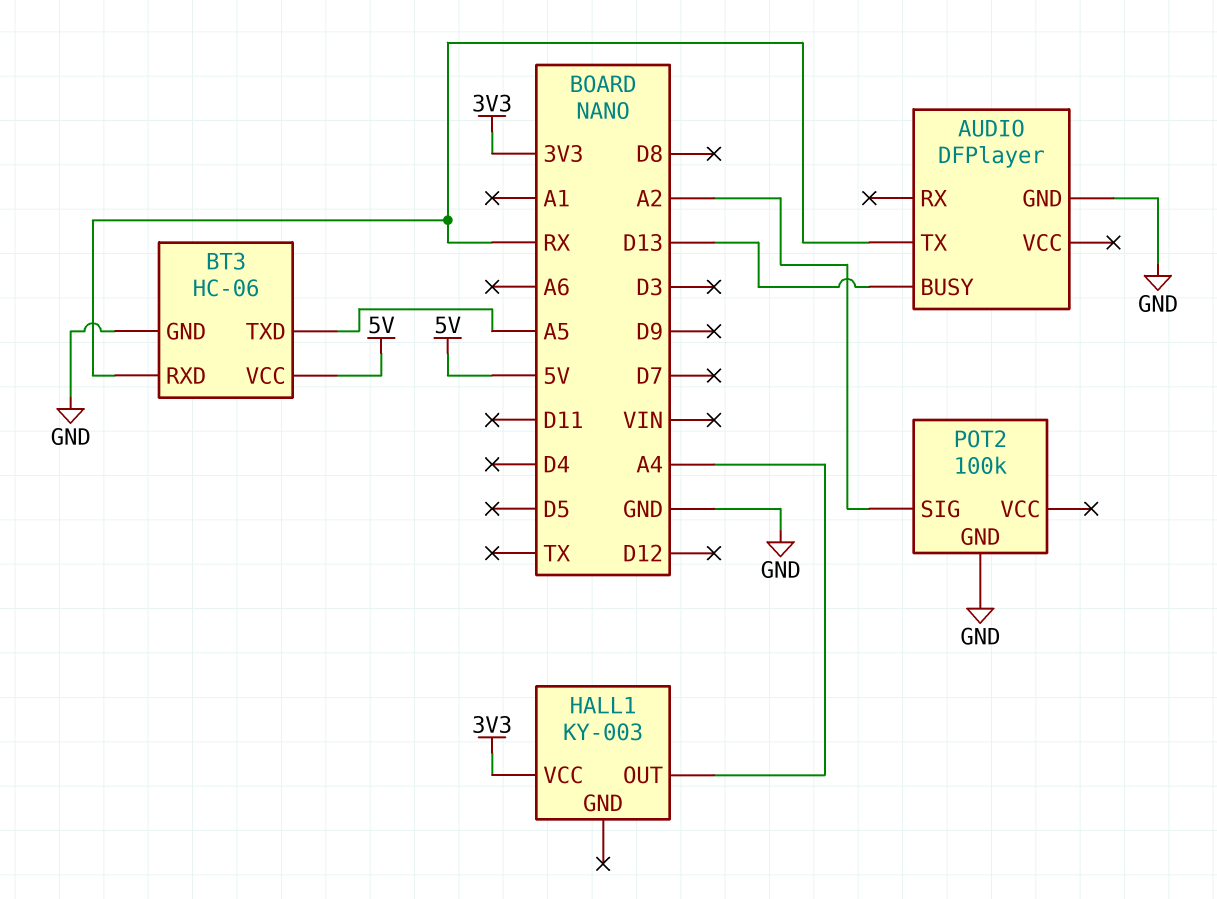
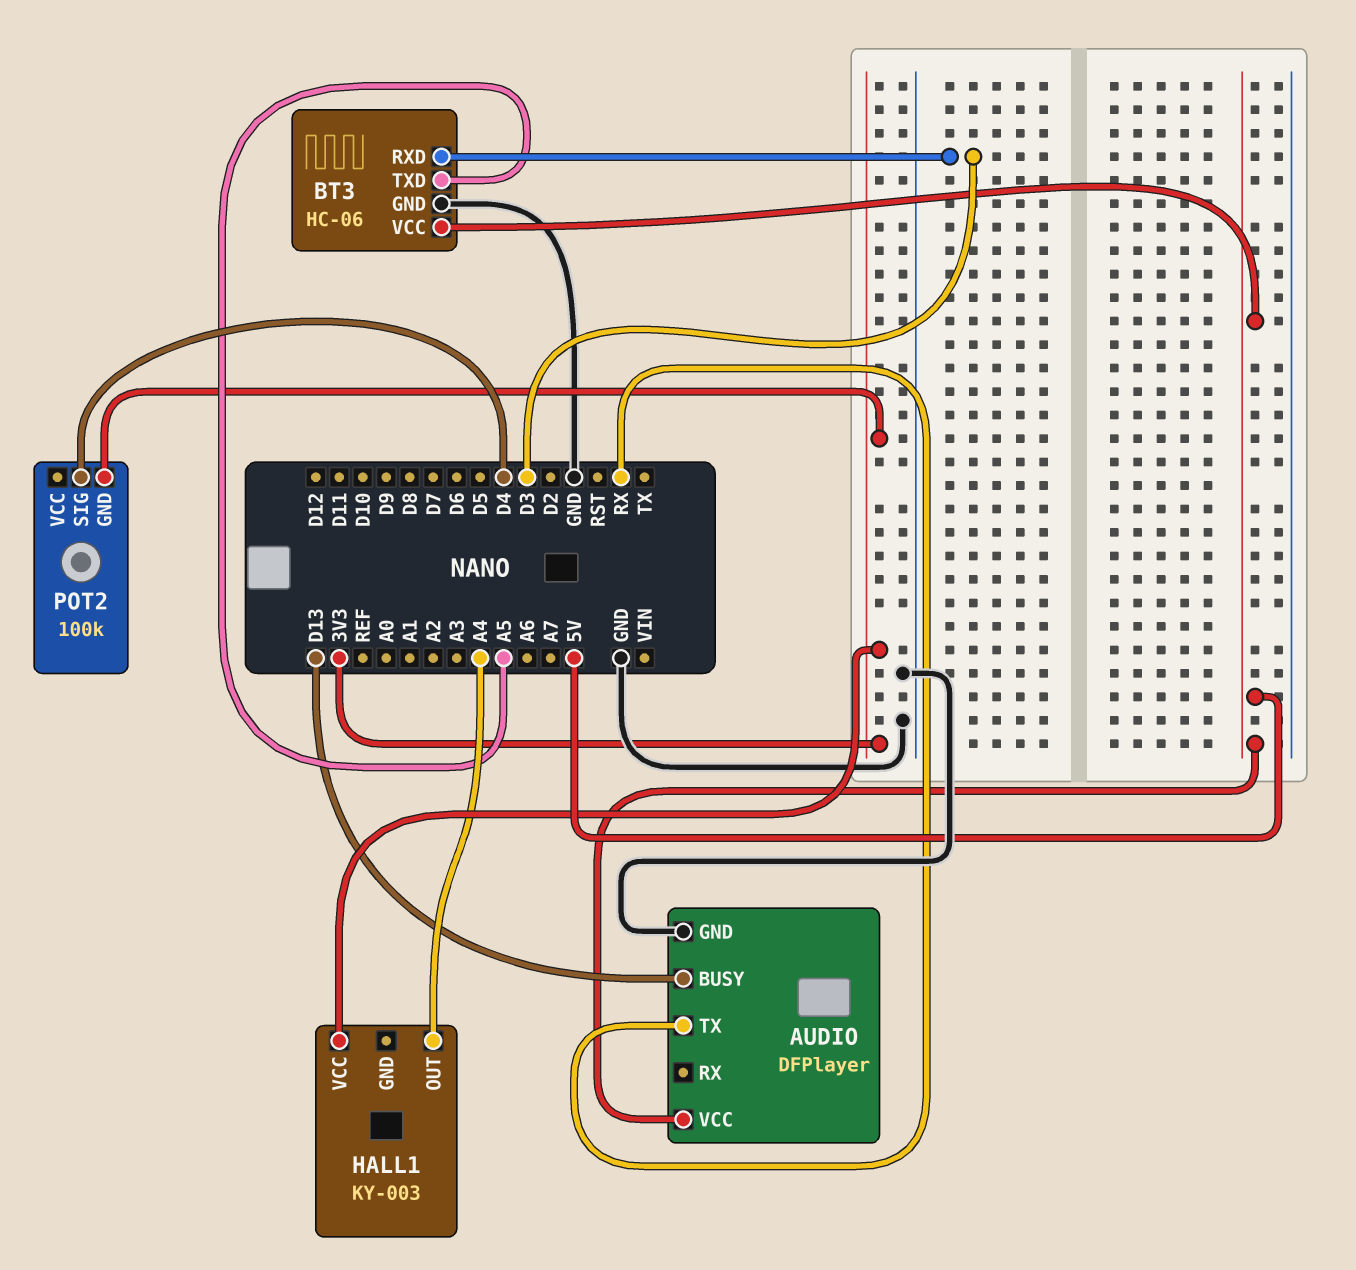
AUDIO pin VCC: none -> 5V
BT3 pin RXD: RX -> D3
POT2 pin GND: GND -> 3V3
POT2 pin SIG: A2 -> D4

